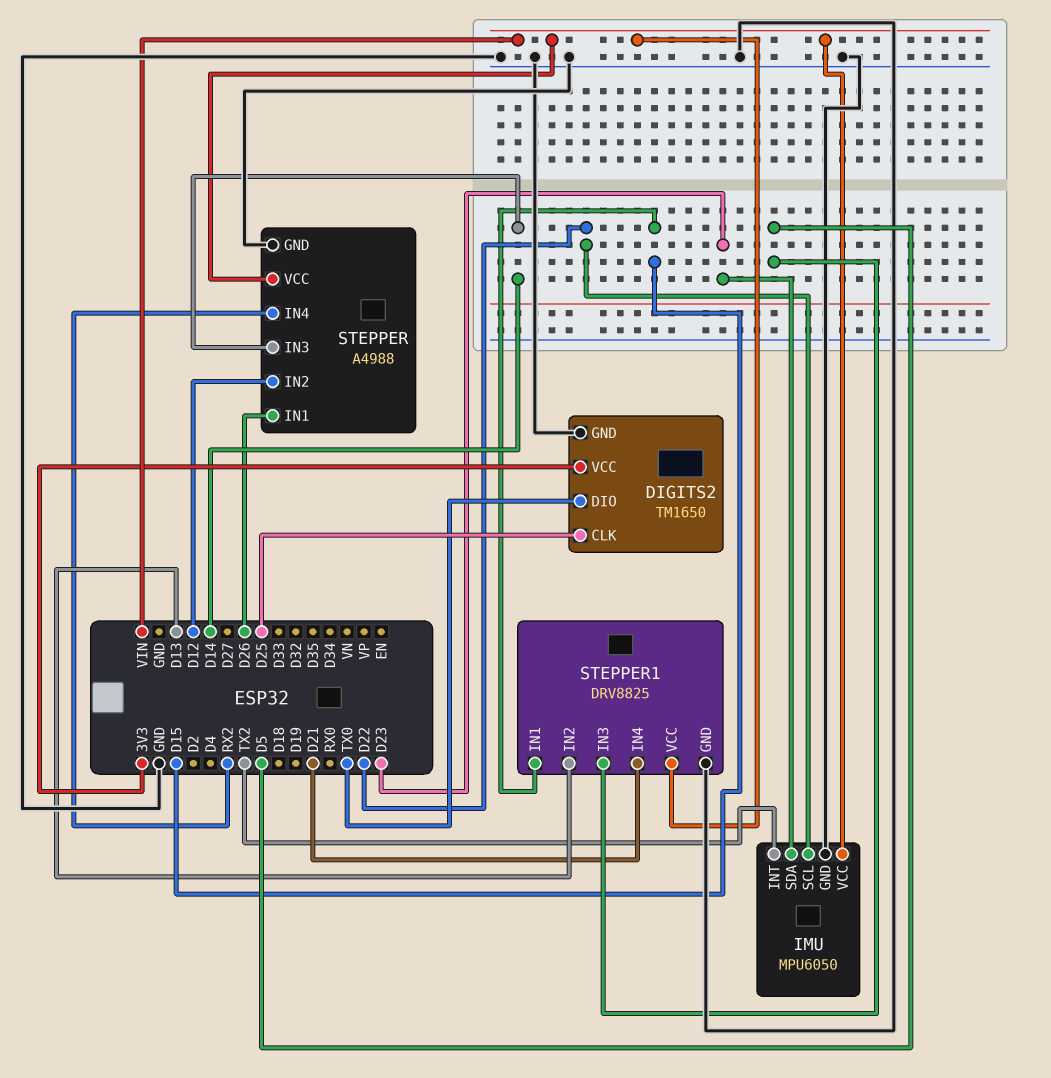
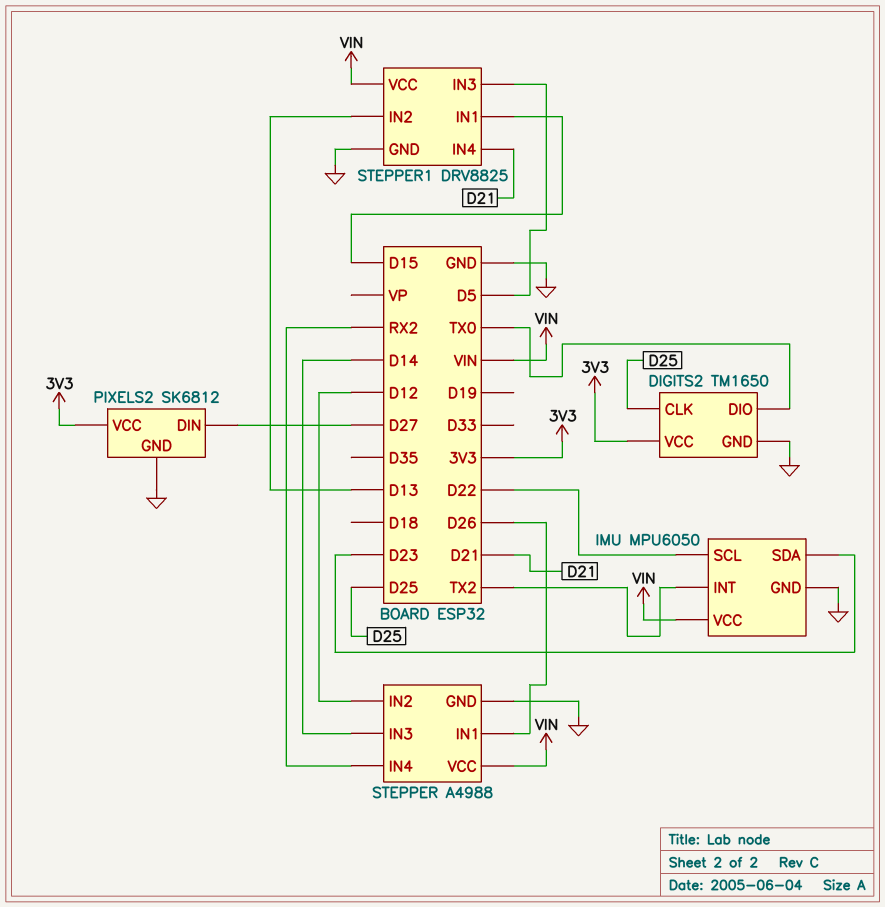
PIXELS2: none -> SK6812
PIXELS2 pin DIN: none -> D27
PIXELS2 pin GND: none -> GND
PIXELS2 pin VCC: none -> 3V3

